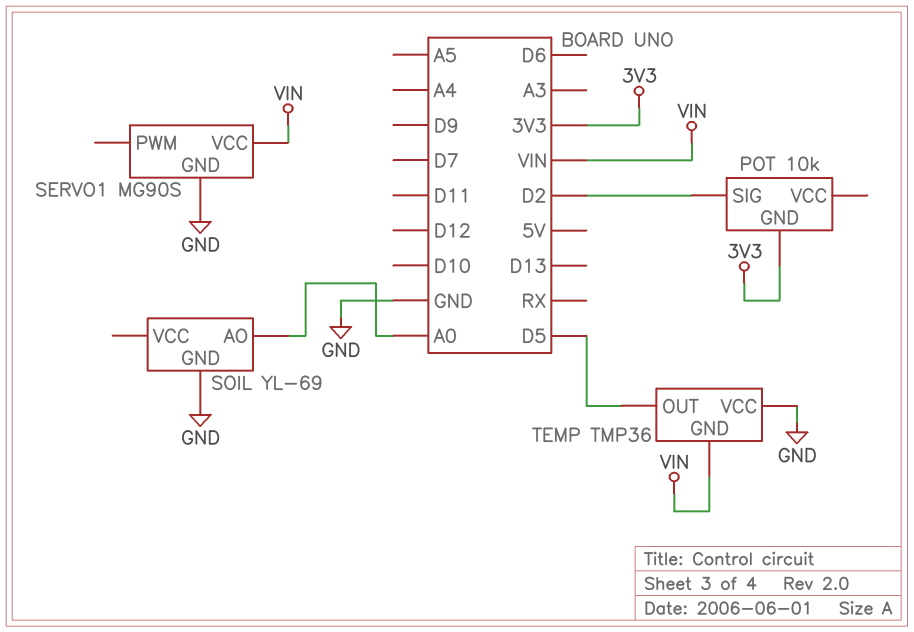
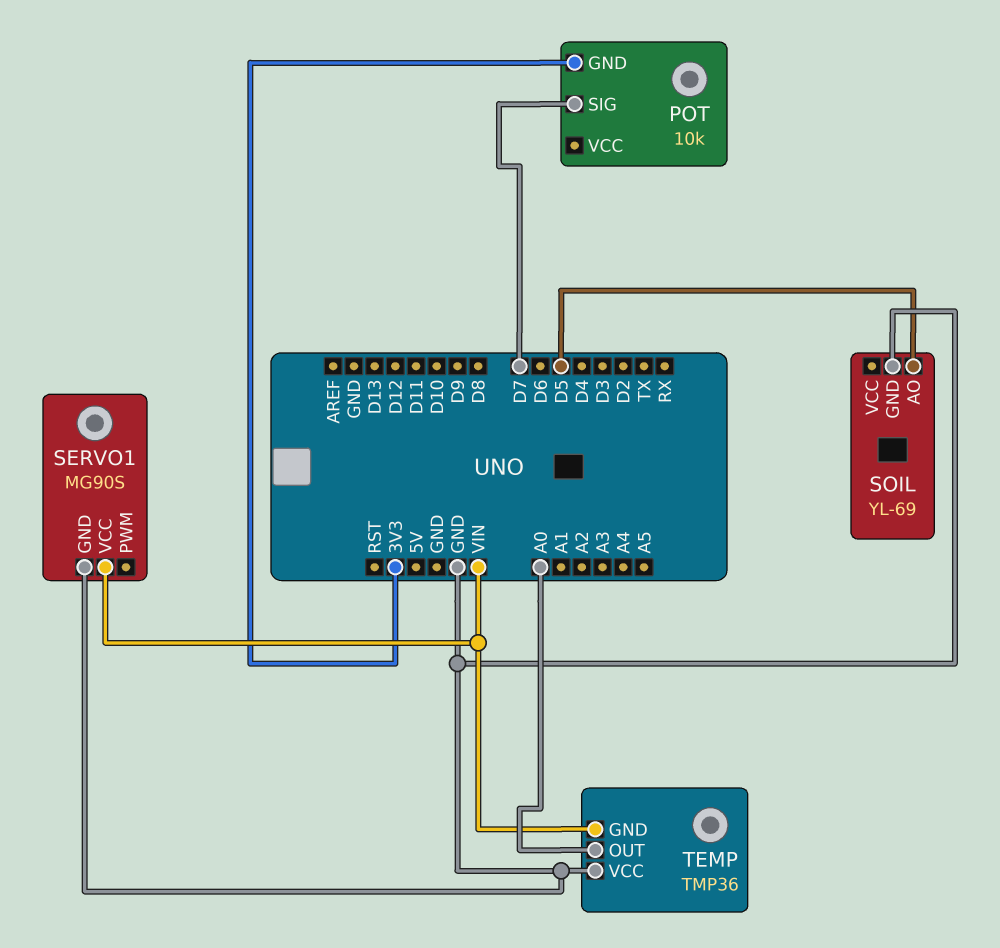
POT pin SIG: D2 -> D7
SOIL pin AO: A0 -> D5
TEMP pin OUT: D5 -> A0

